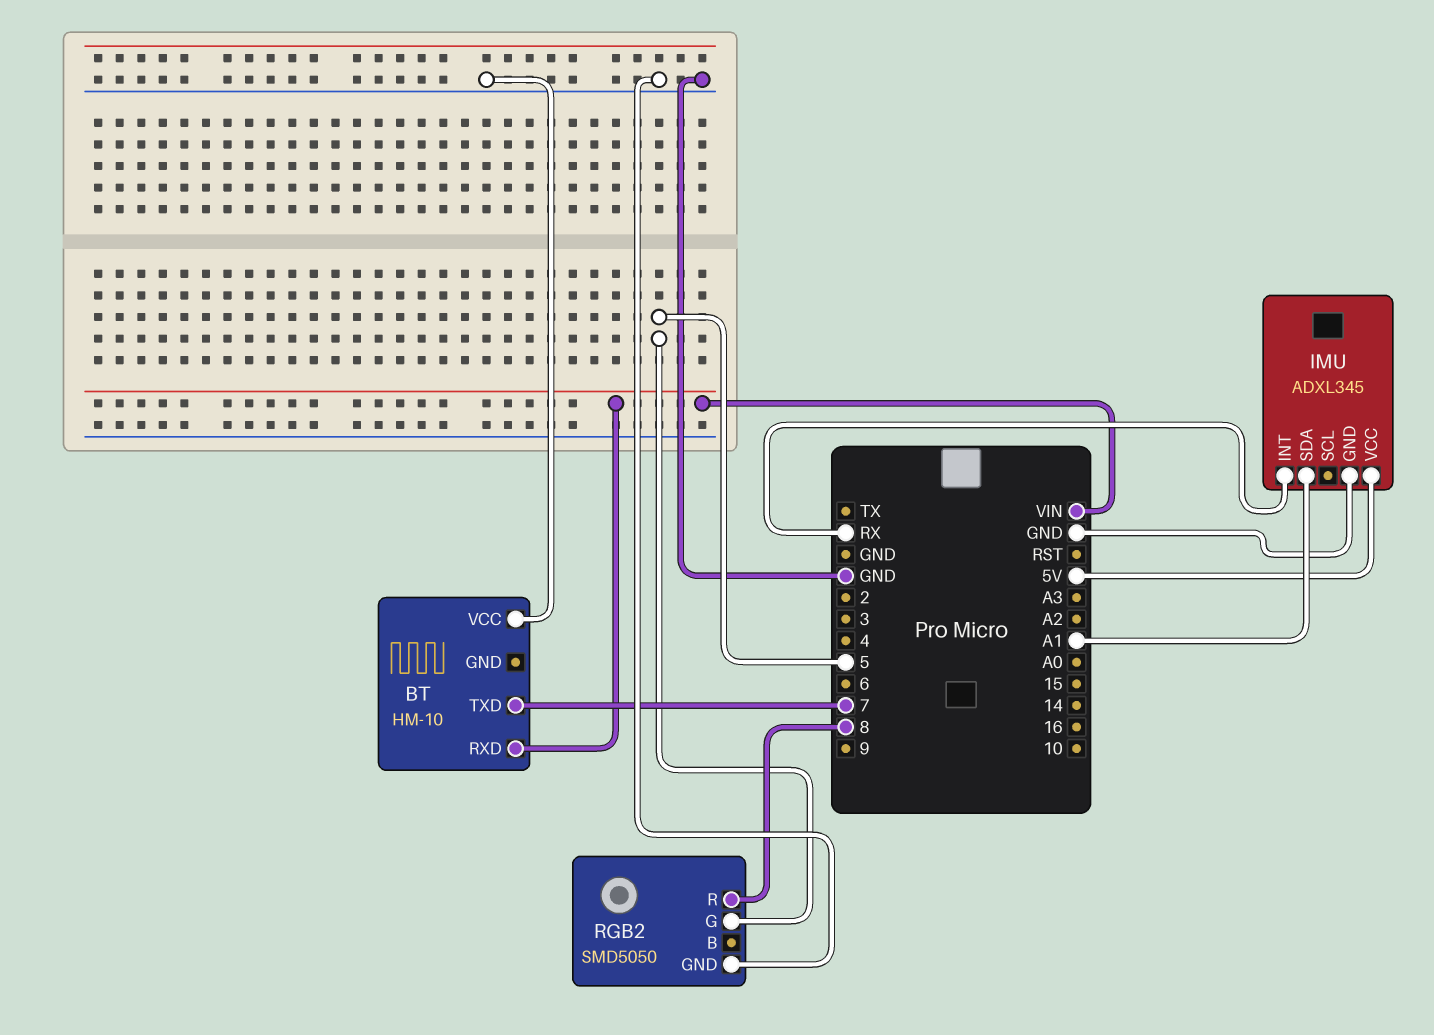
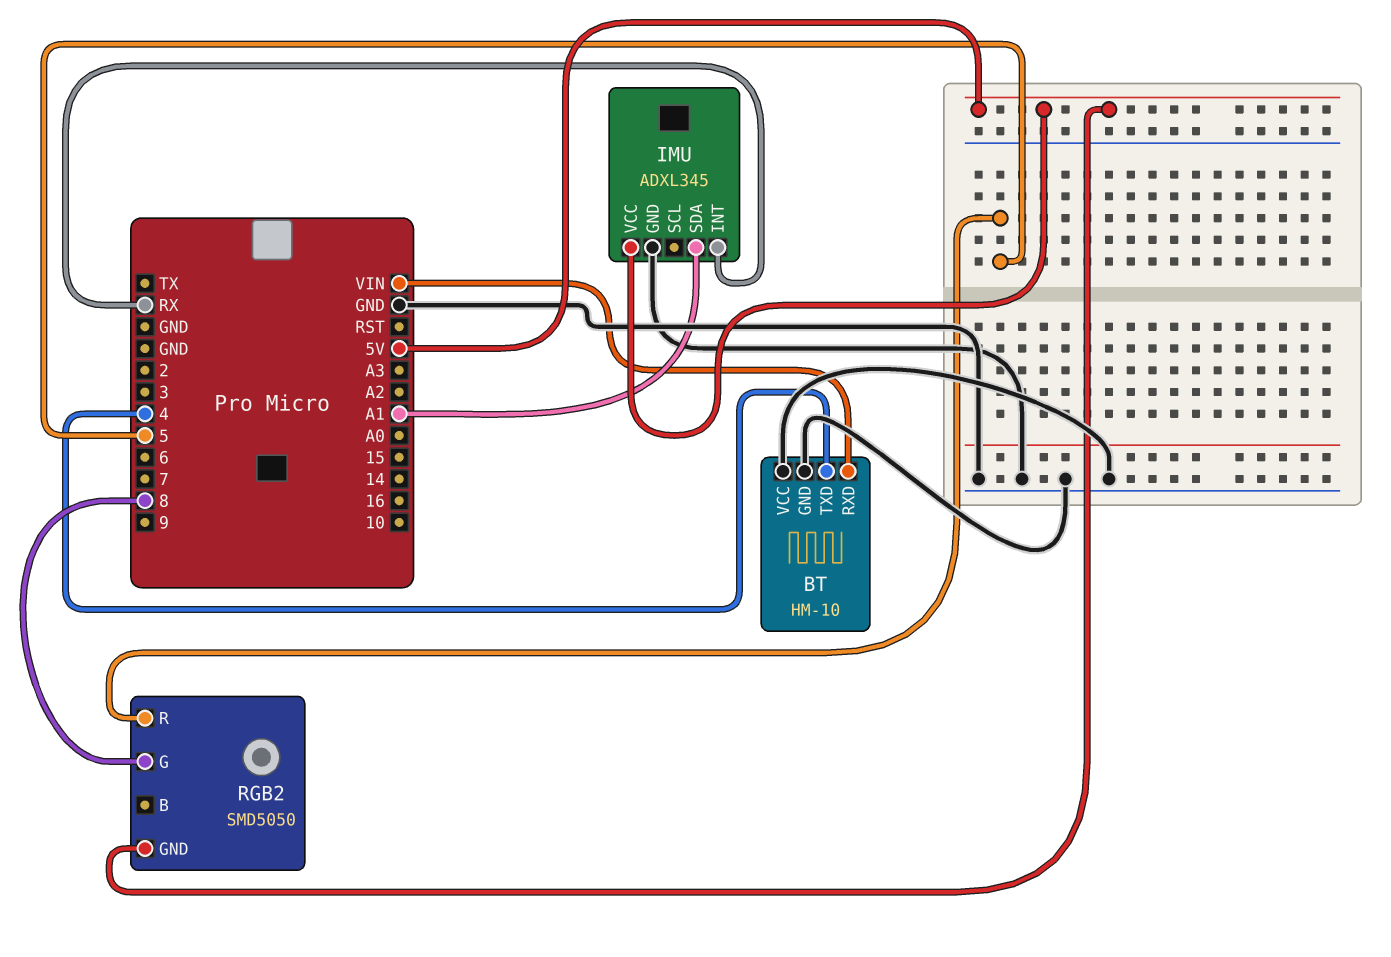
BT pin GND: none -> GND
BT pin TXD: 7 -> 4
RGB2 pin G: 5 -> 8
RGB2 pin GND: GND -> 5V
RGB2 pin R: 8 -> 5

